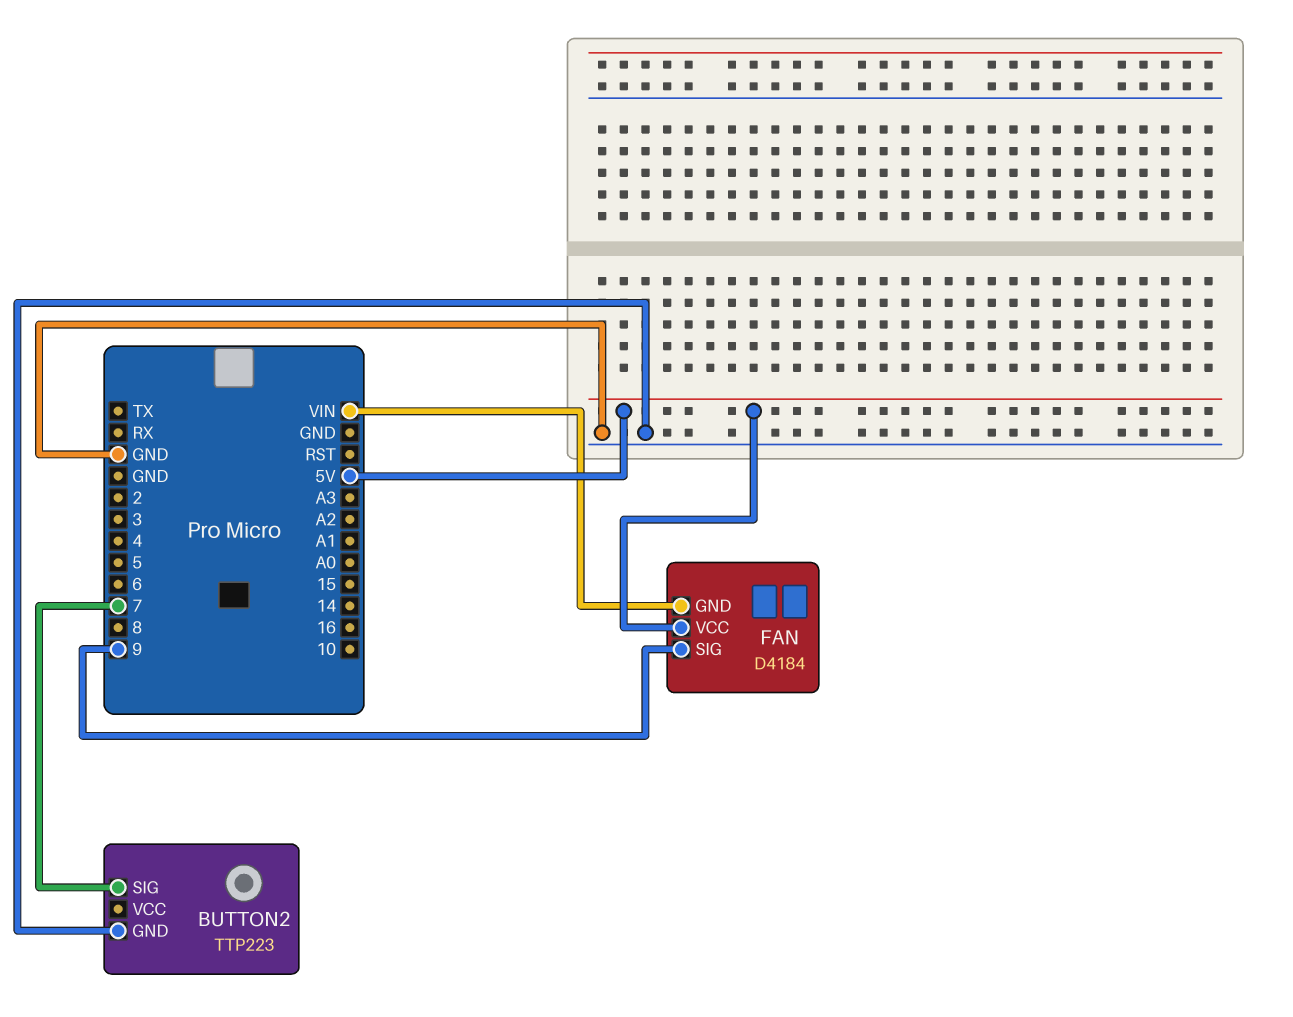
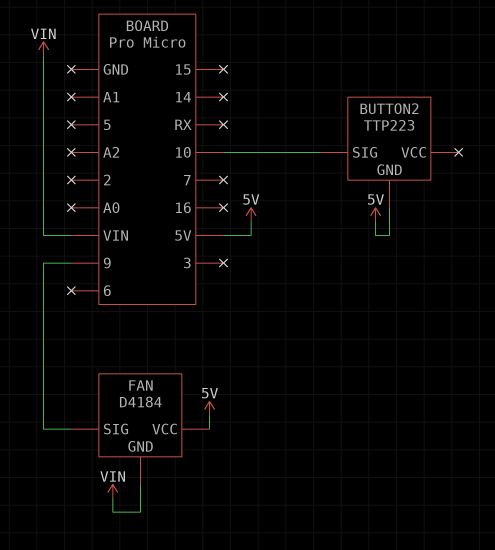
BUTTON2 pin GND: GND -> 5V
BUTTON2 pin SIG: 7 -> 10

